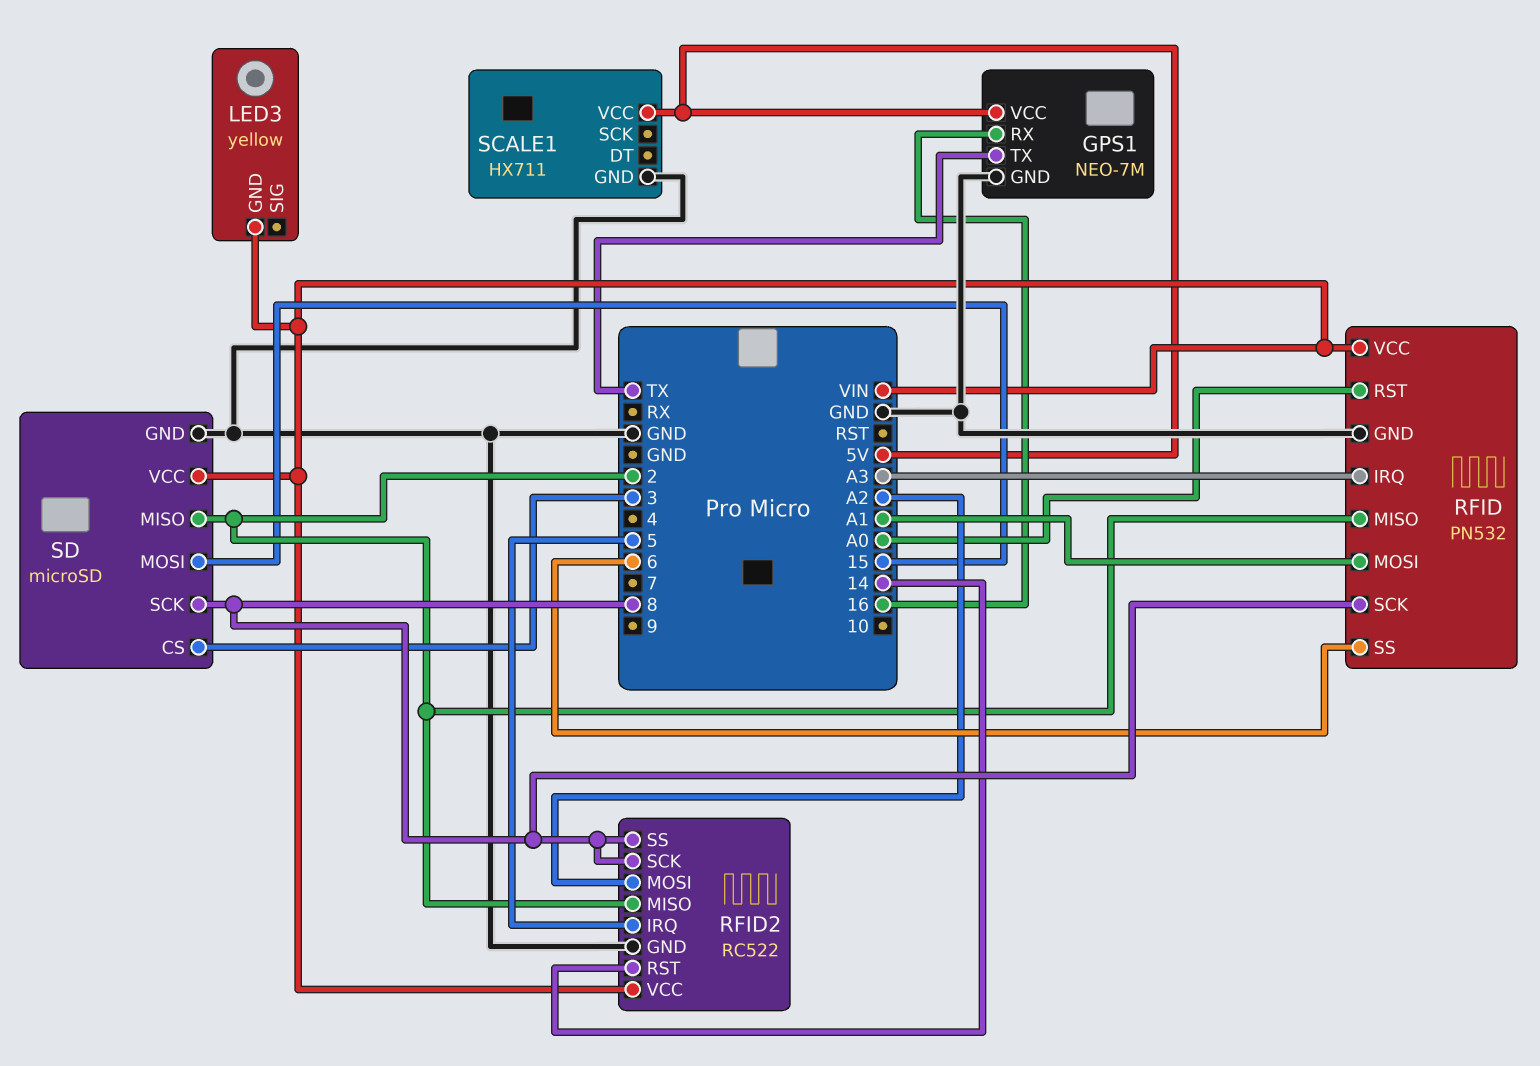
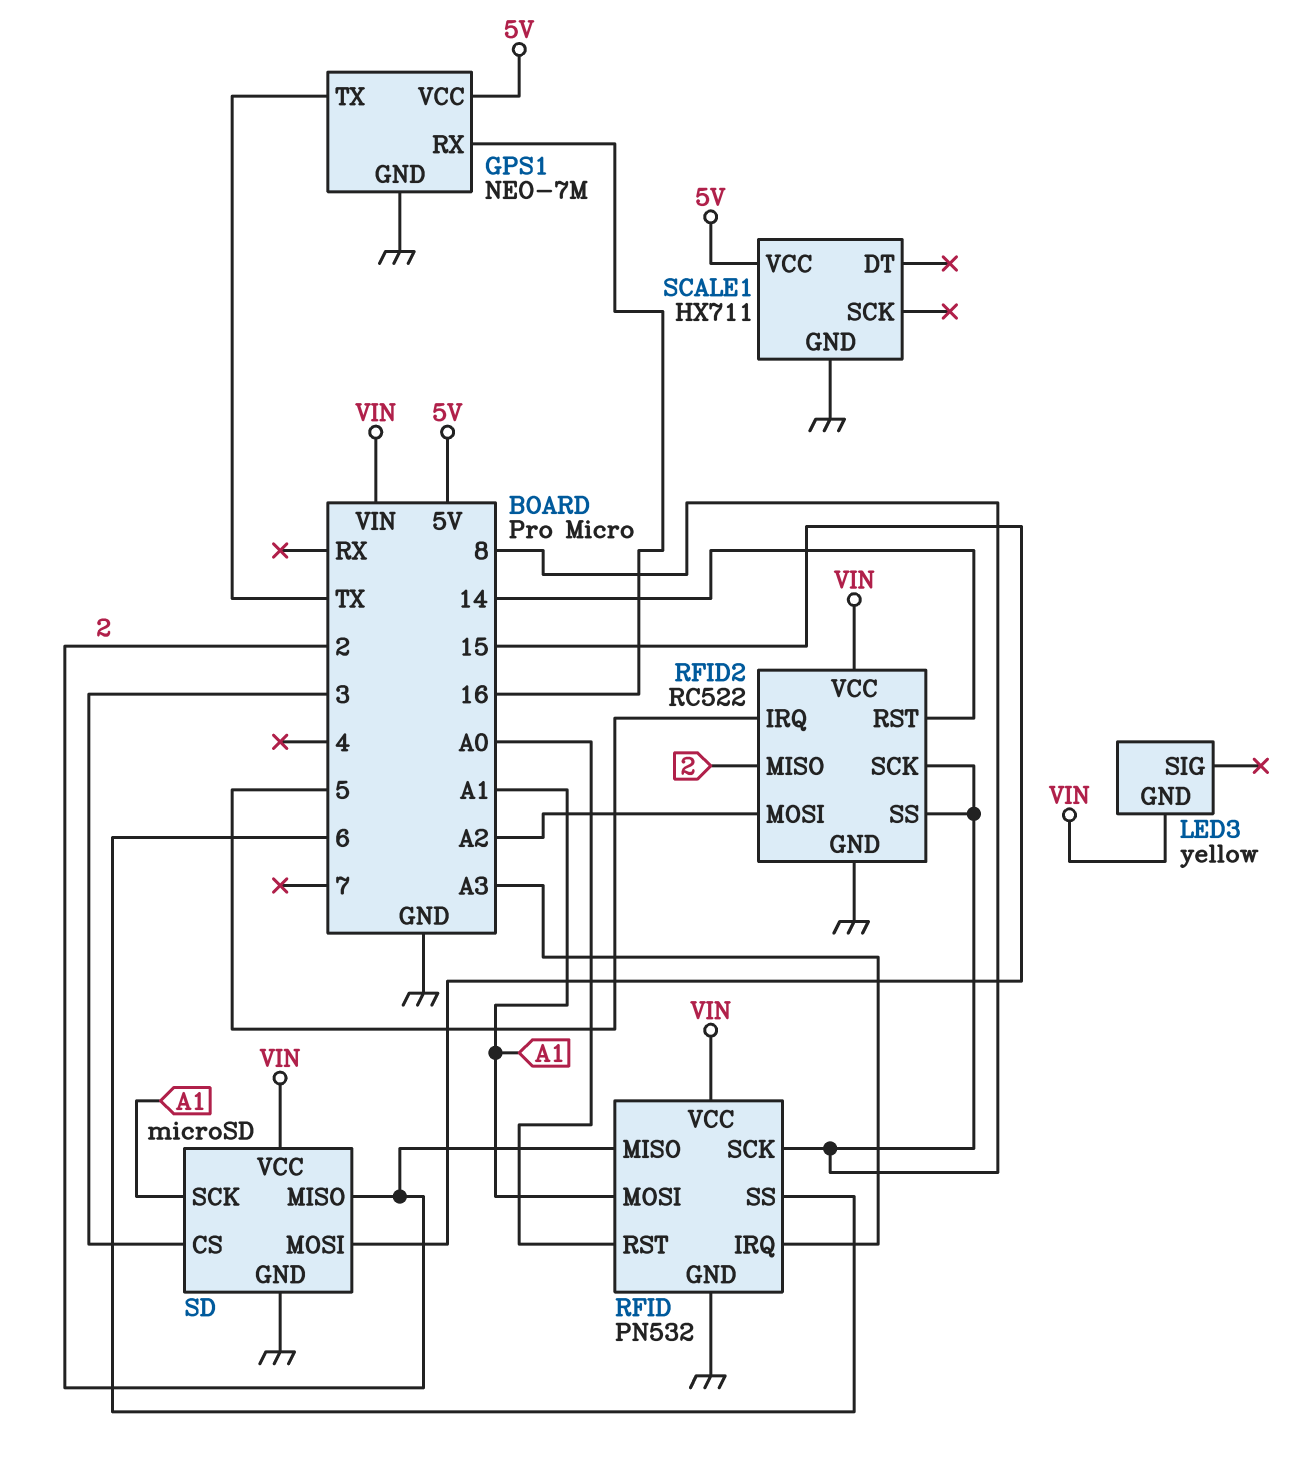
SD pin SCK: 8 -> A1

